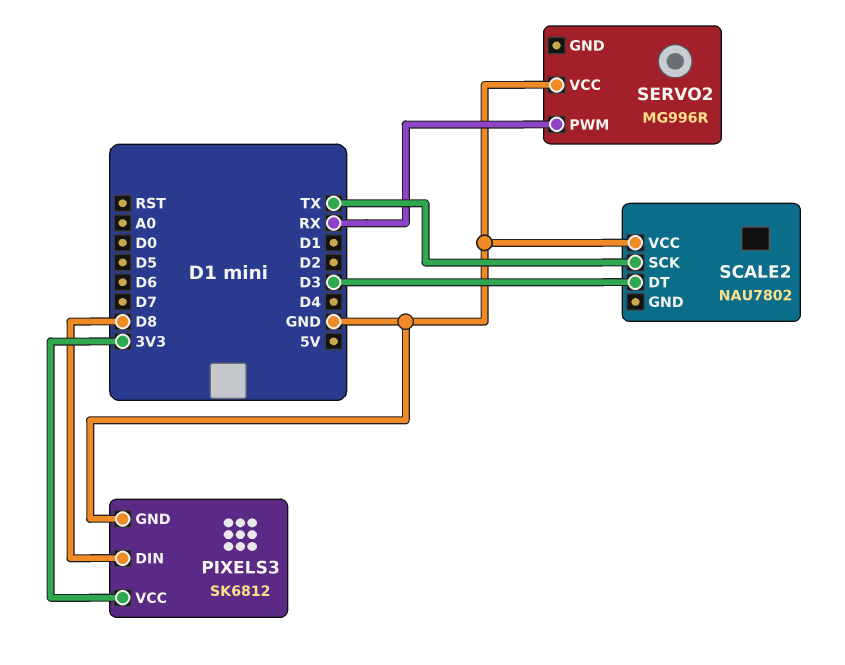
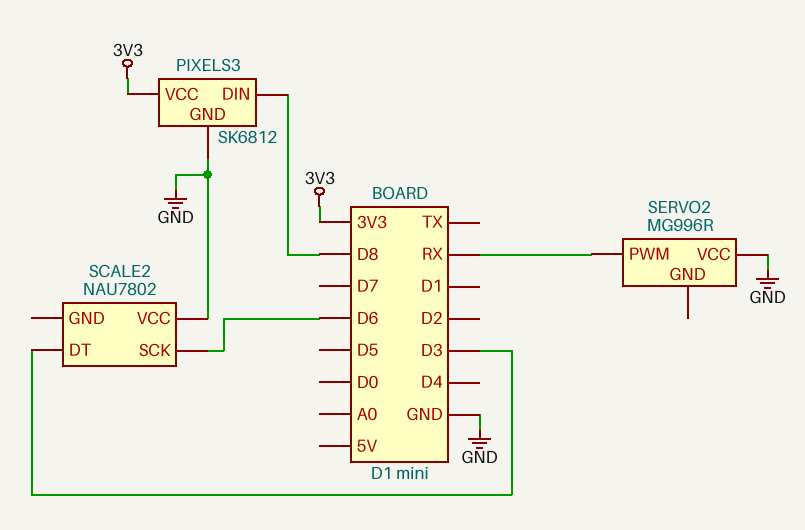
SCALE2 pin SCK: TX -> D6

